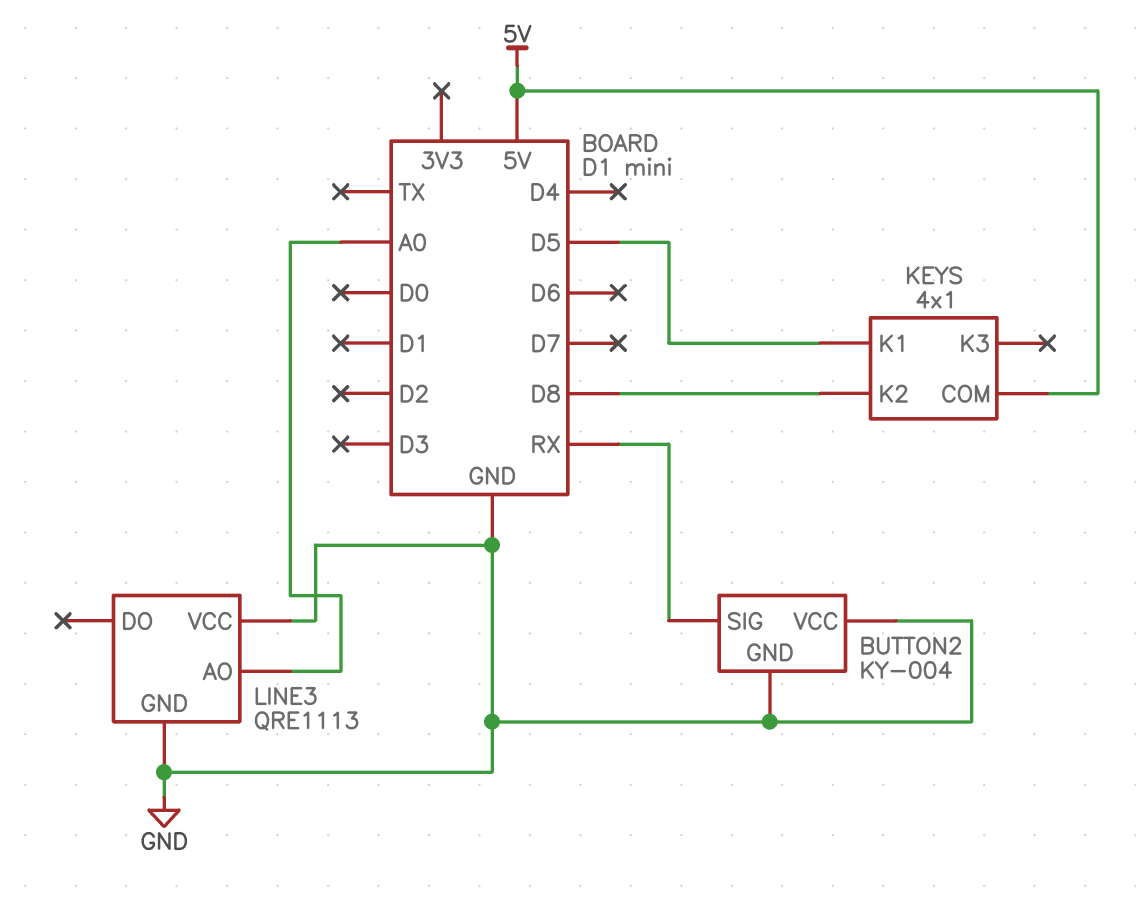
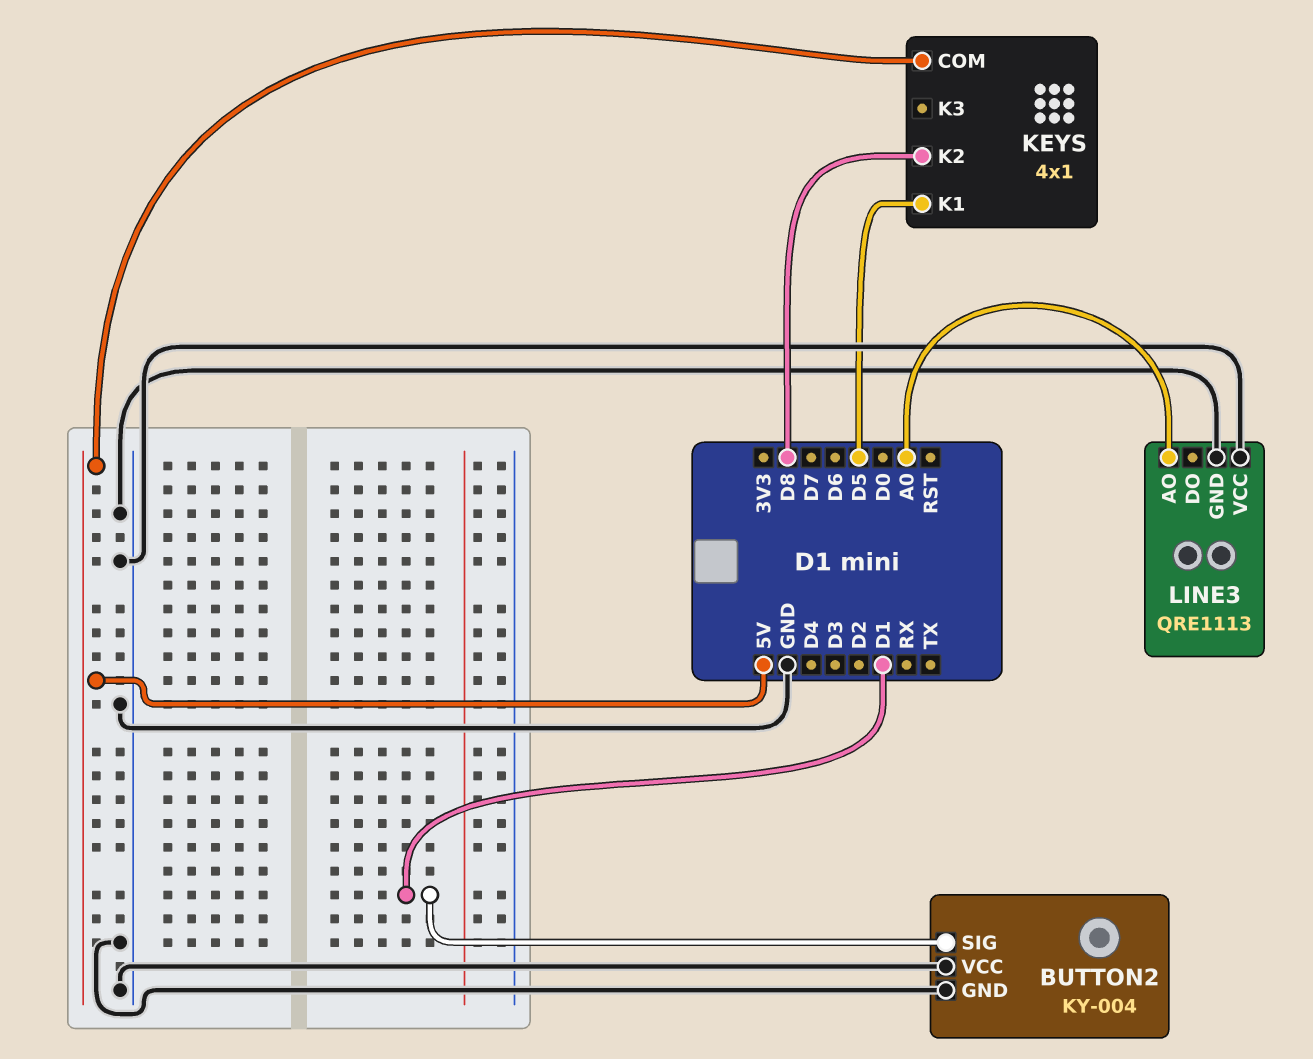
BUTTON2 pin SIG: RX -> D1

